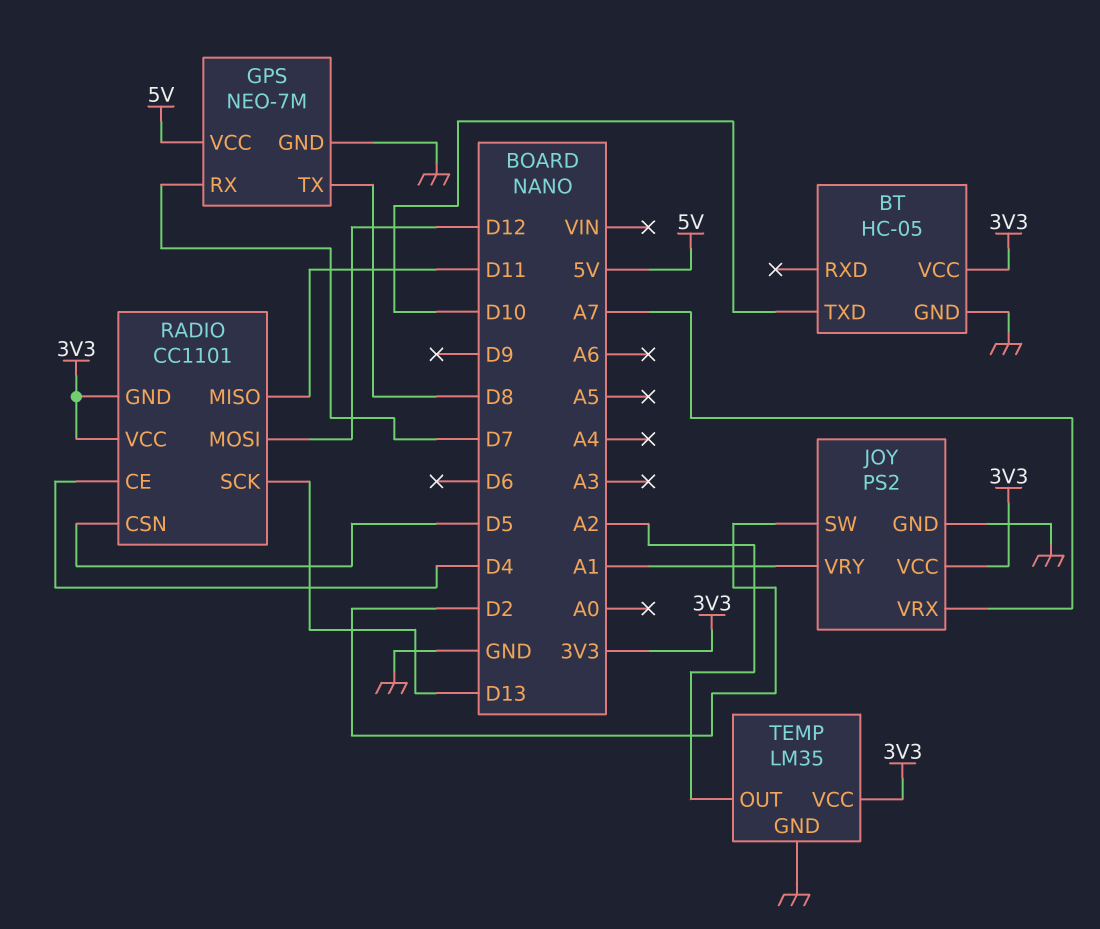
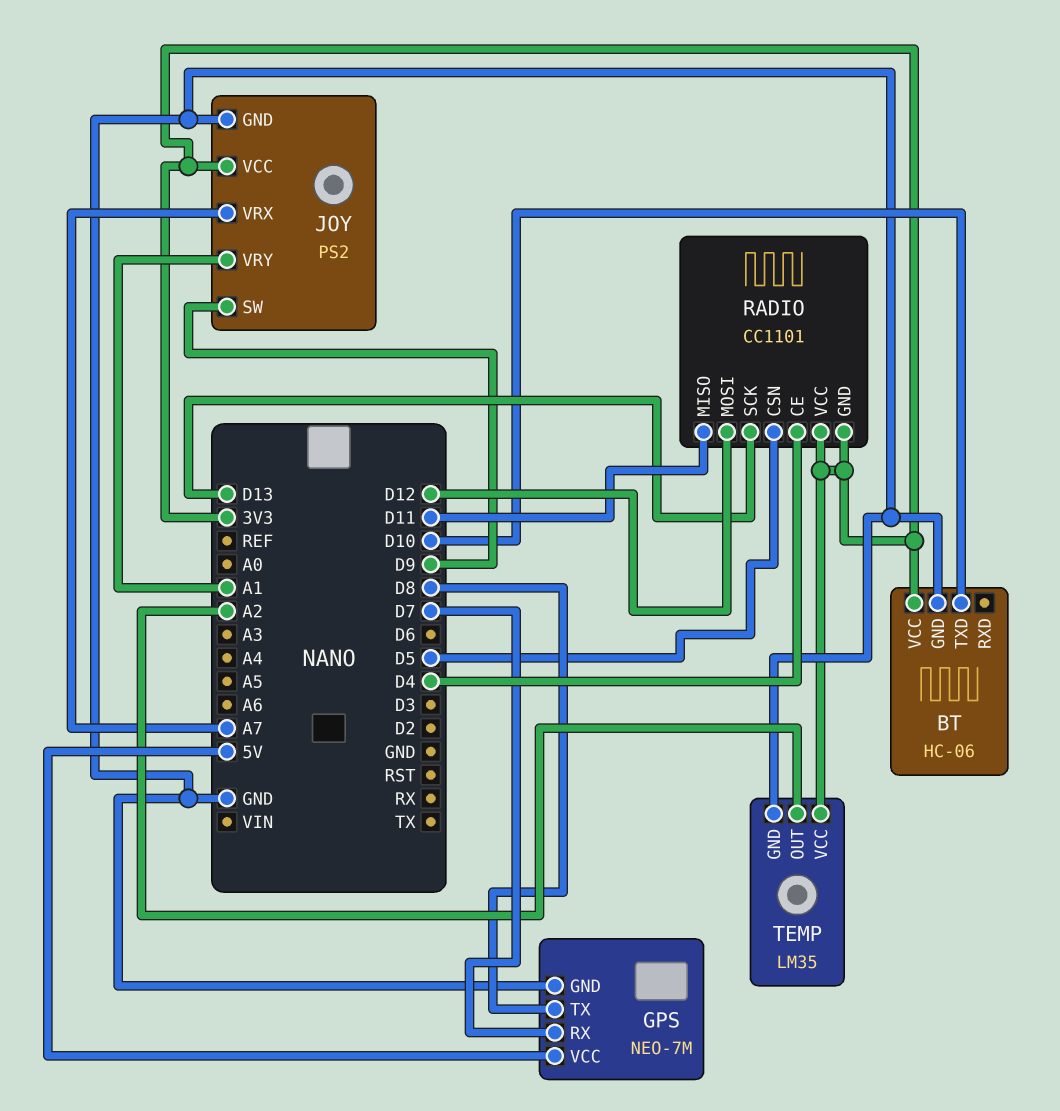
BT: HC-05 -> HC-06
JOY pin SW: D2 -> D9

